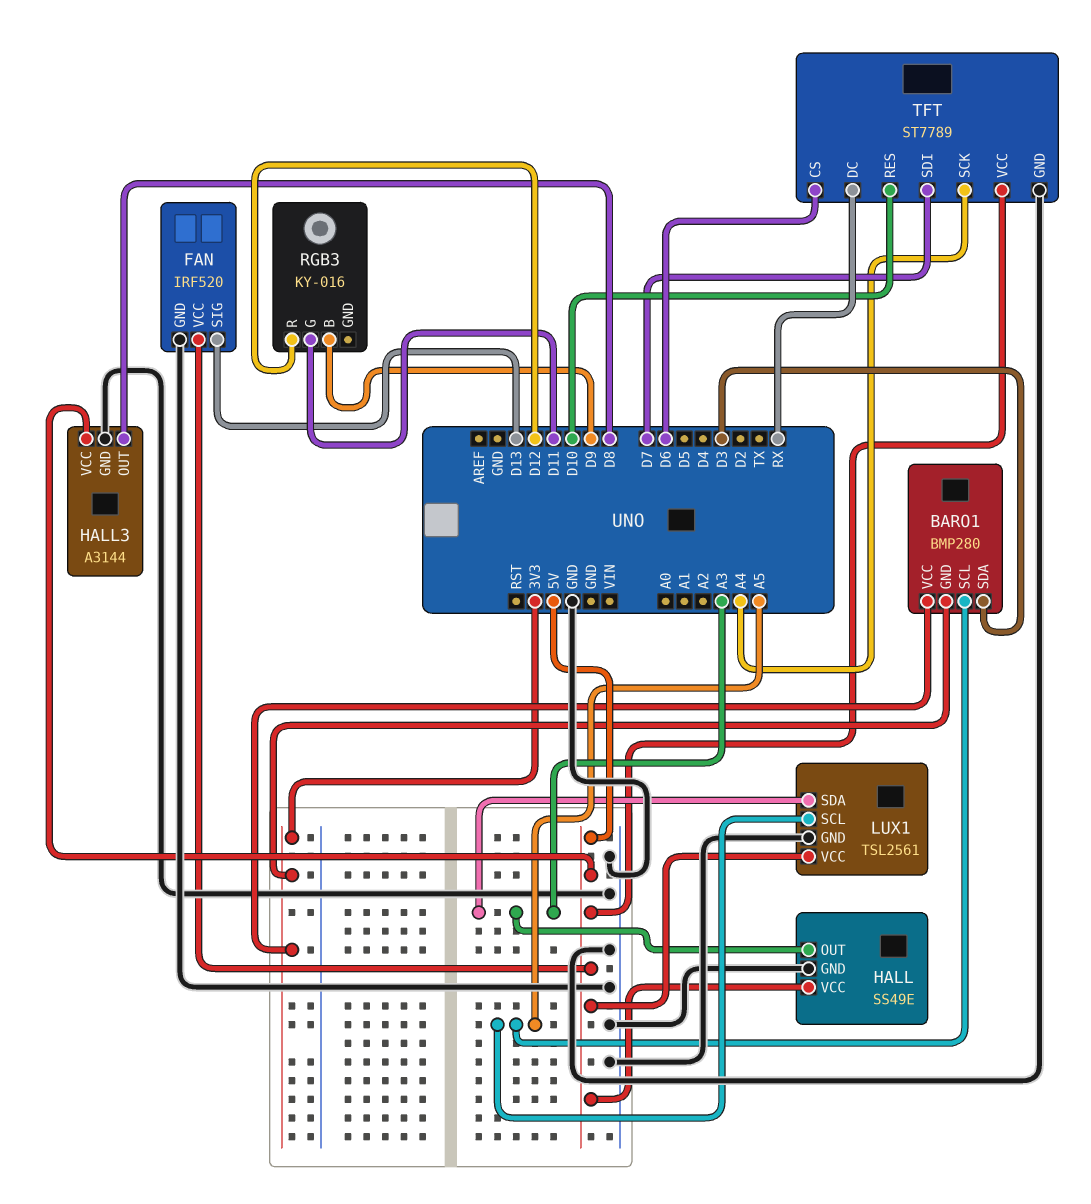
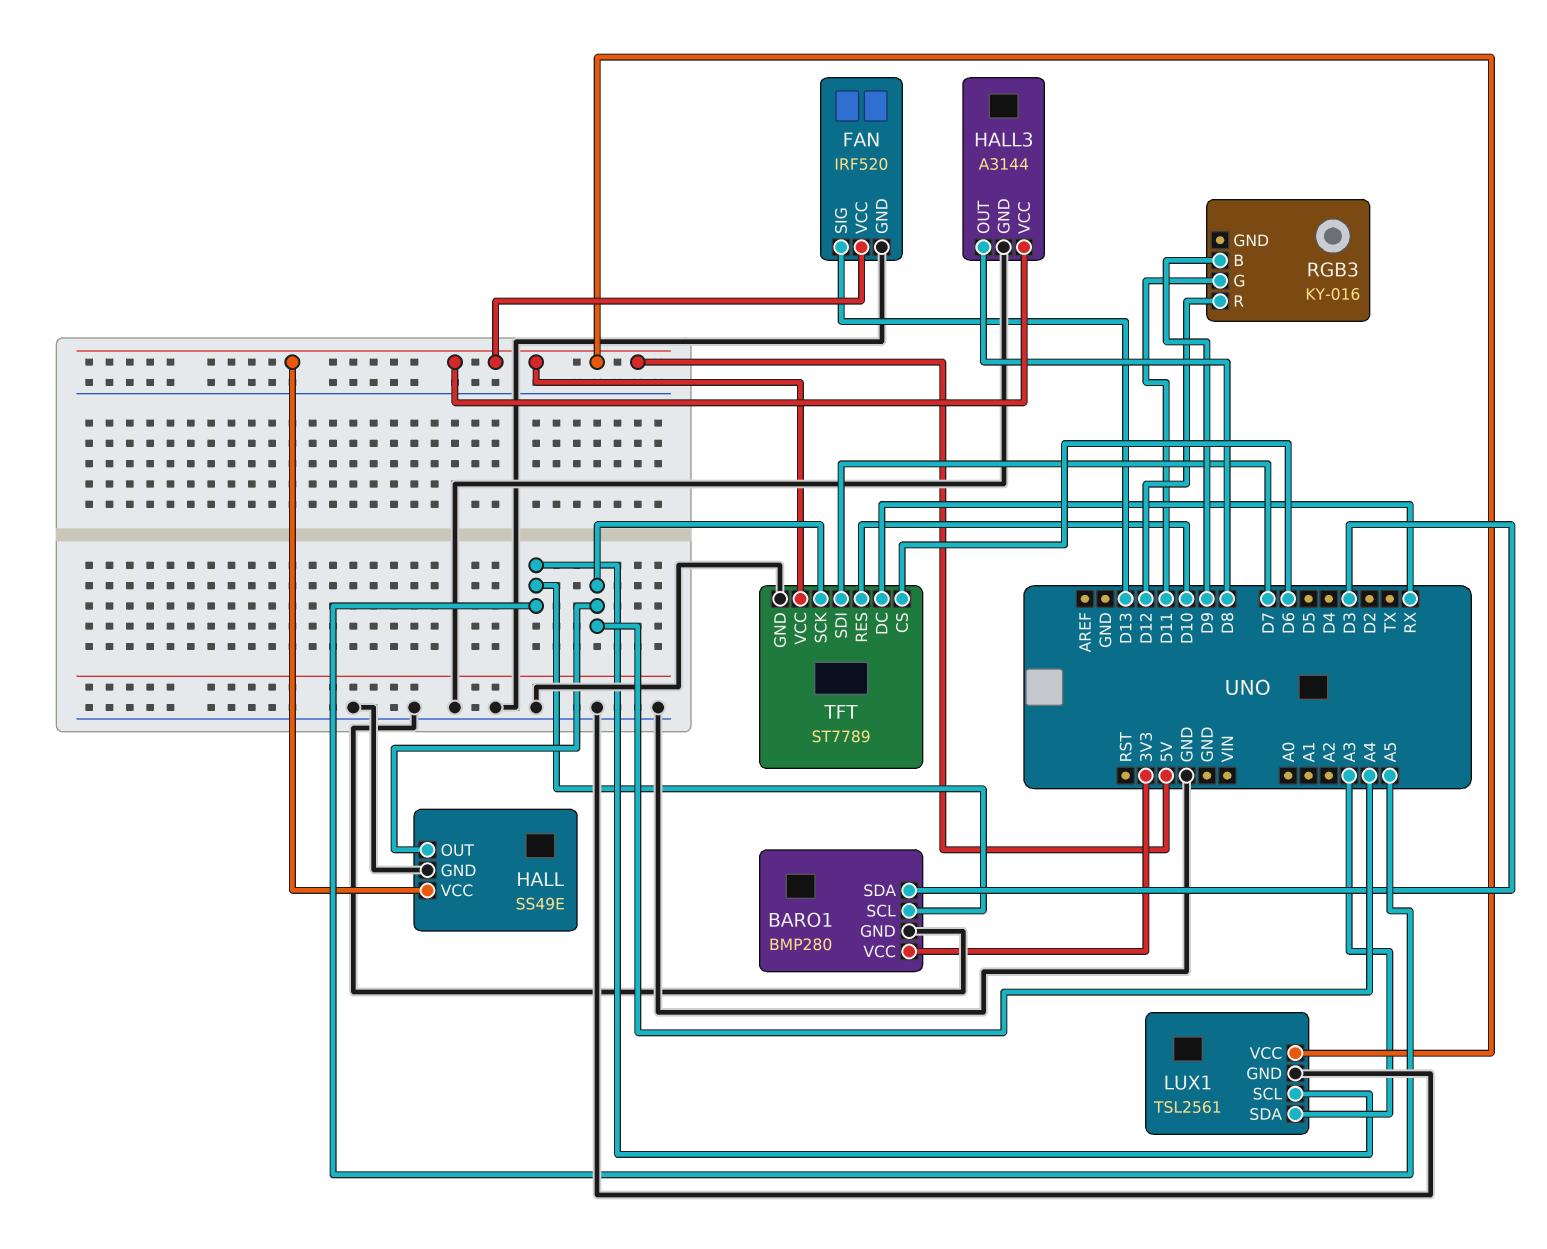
BARO1 pin GND: 3V3 -> GND
HALL pin OUT: A3 -> A4

